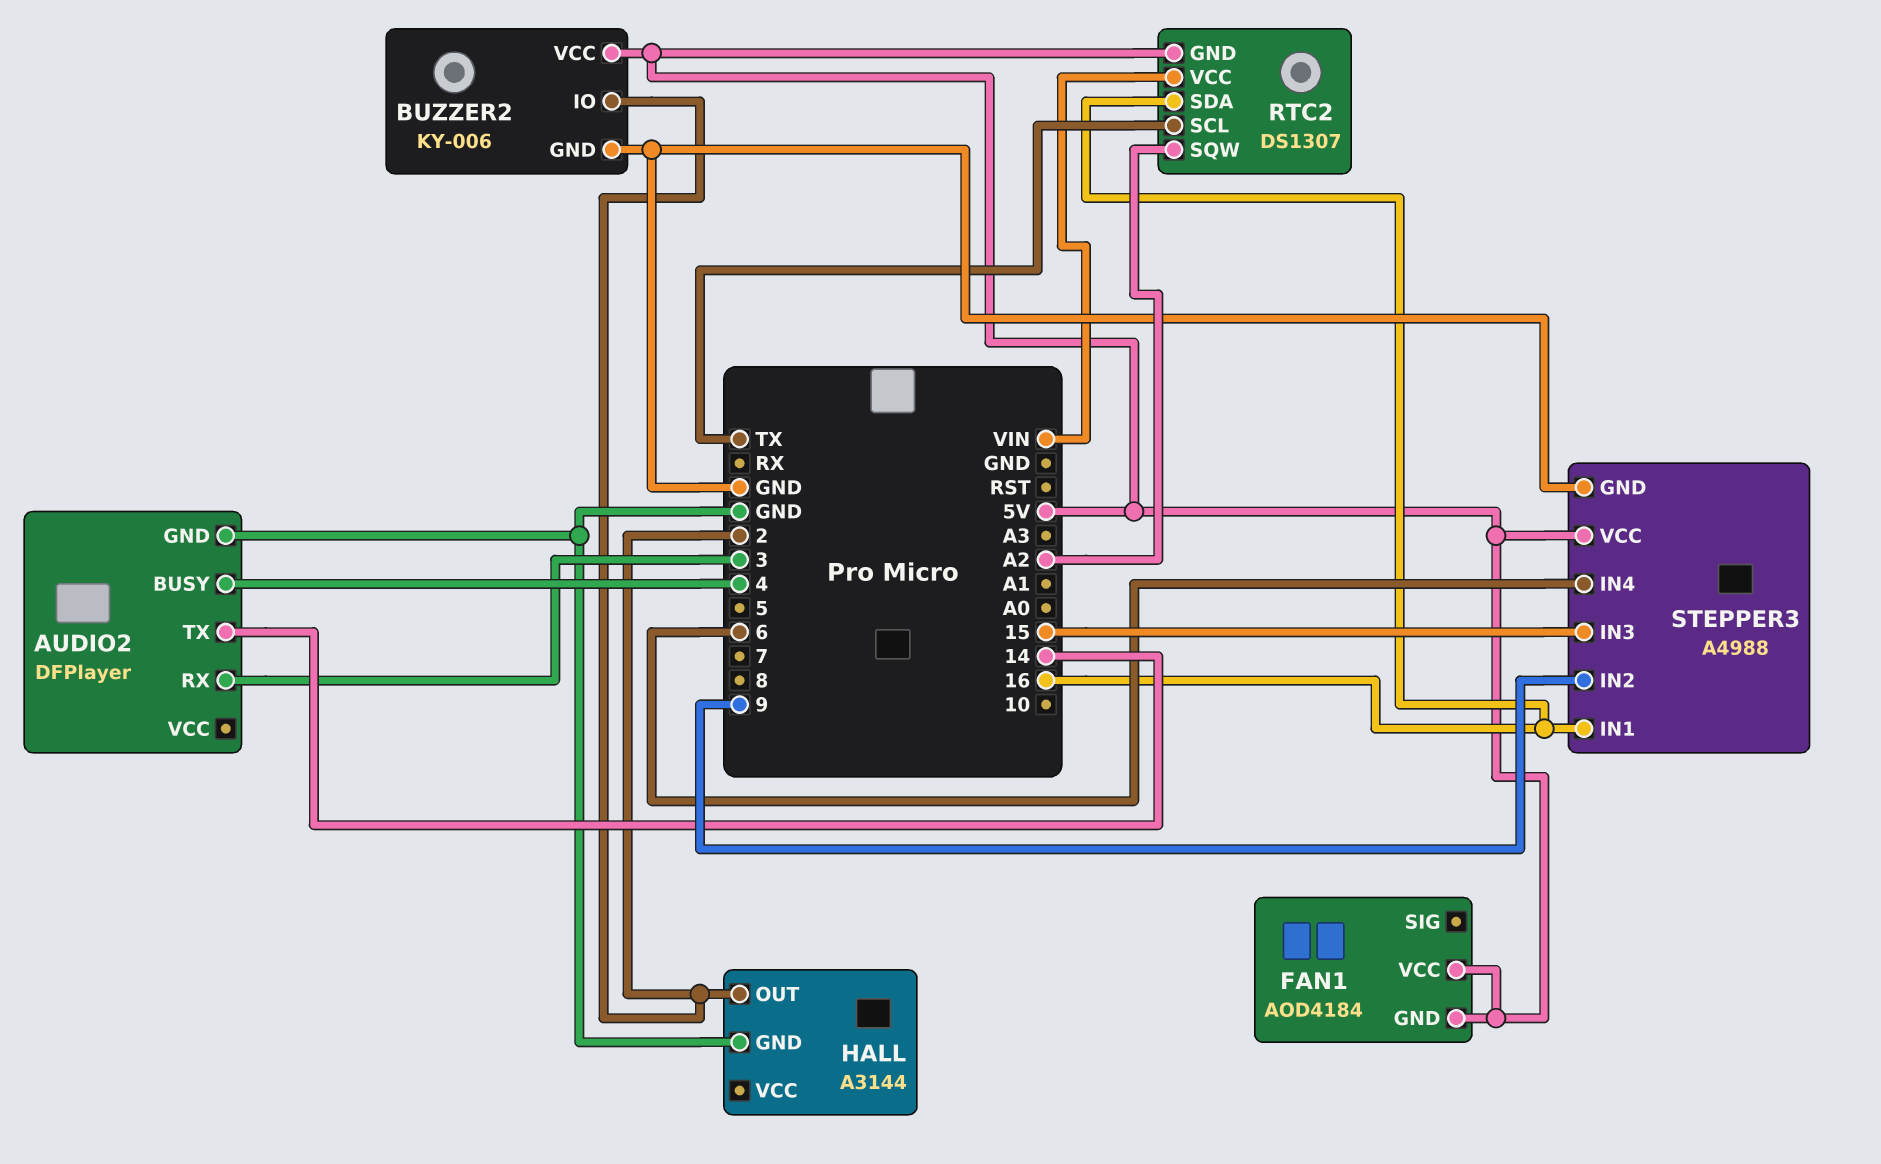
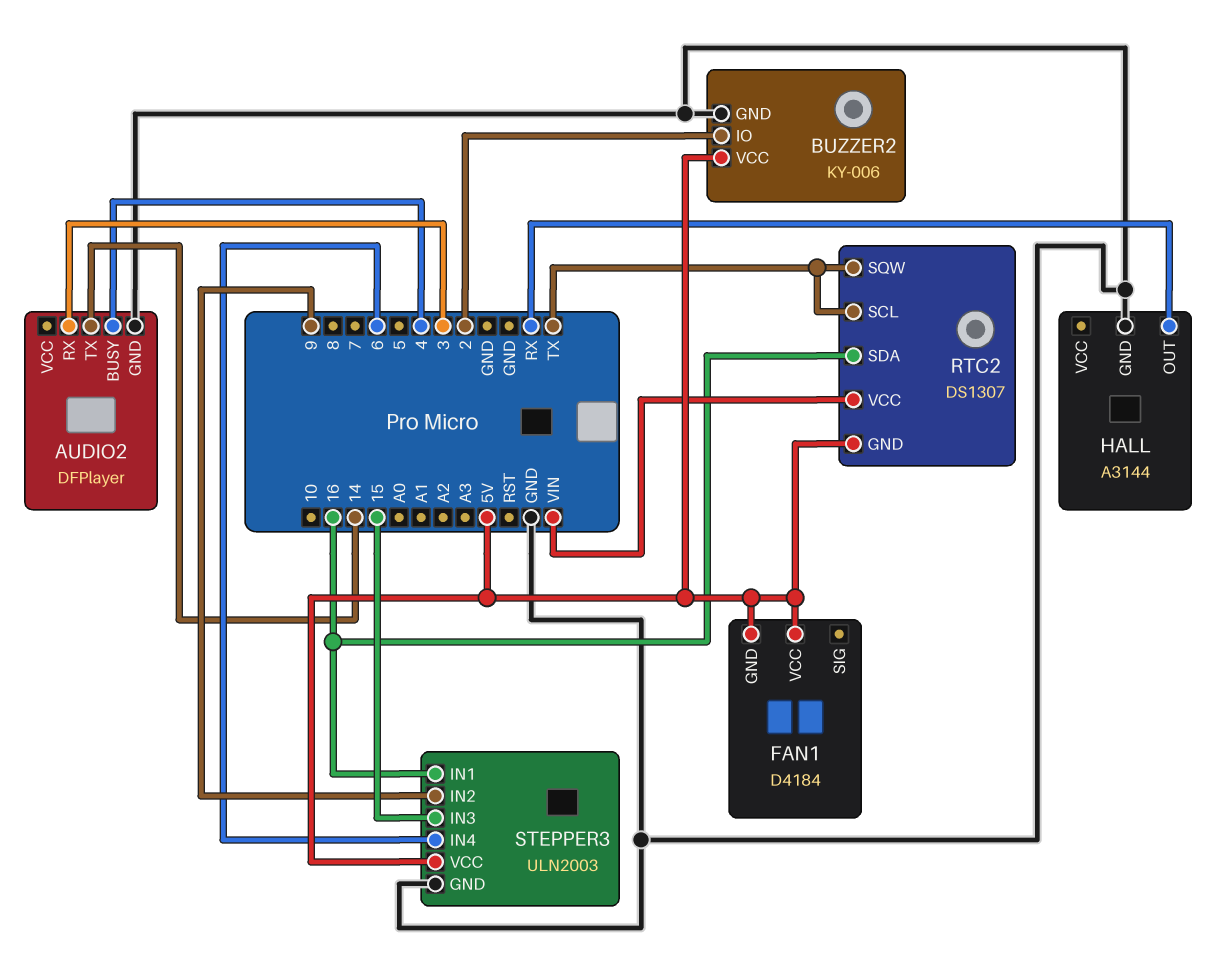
FAN1: AOD4184 -> D4184
HALL pin OUT: 2 -> RX
RTC2 pin SQW: A2 -> TX
STEPPER3: A4988 -> ULN2003

